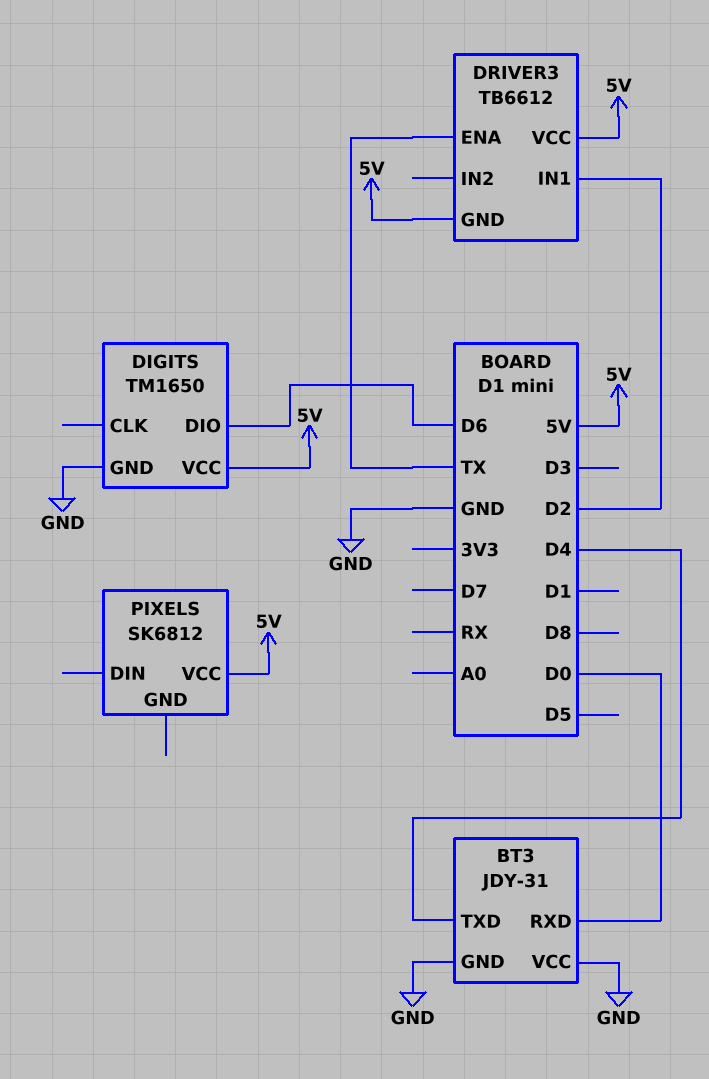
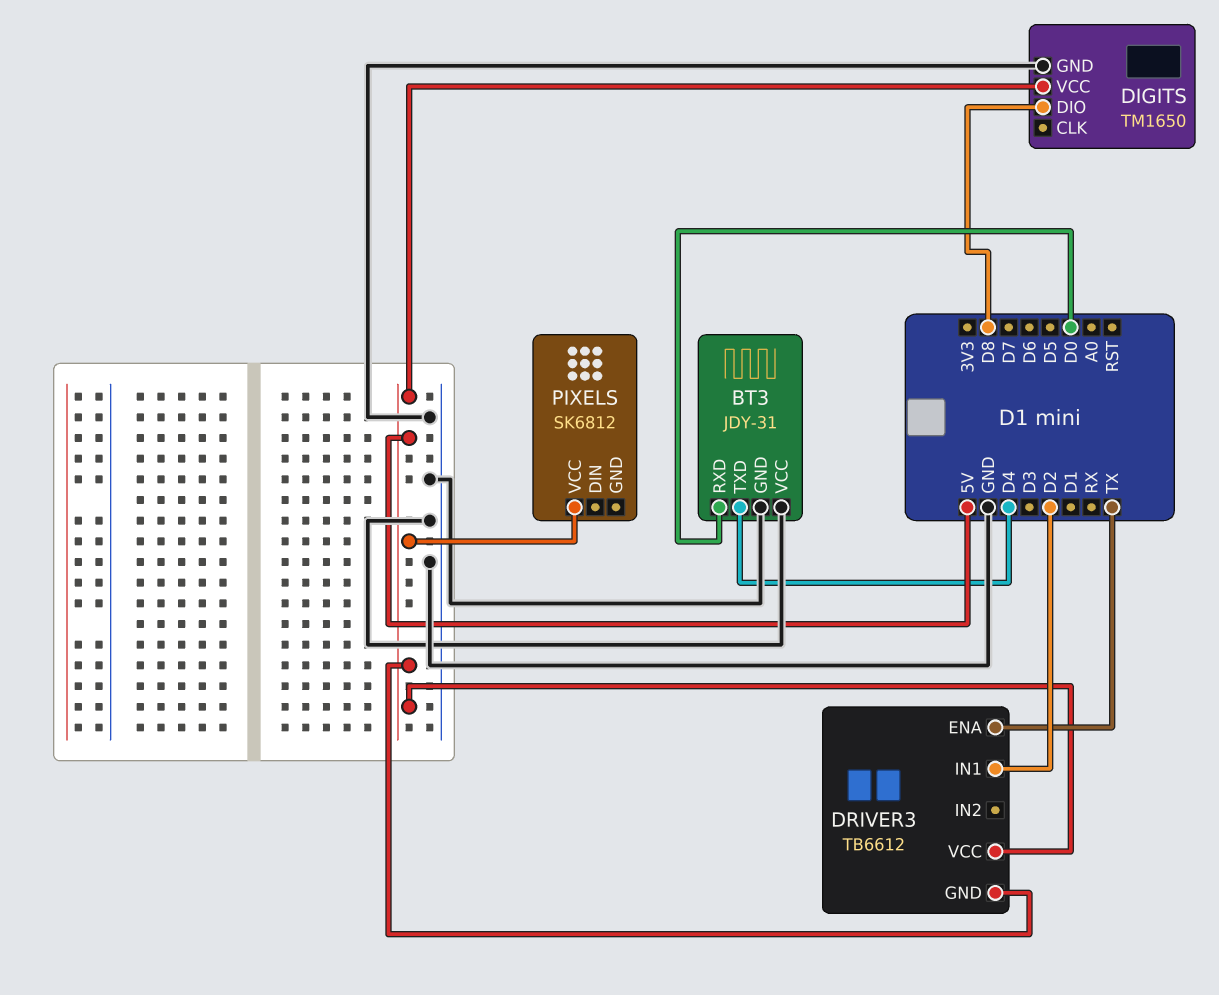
DIGITS pin DIO: D6 -> D8

